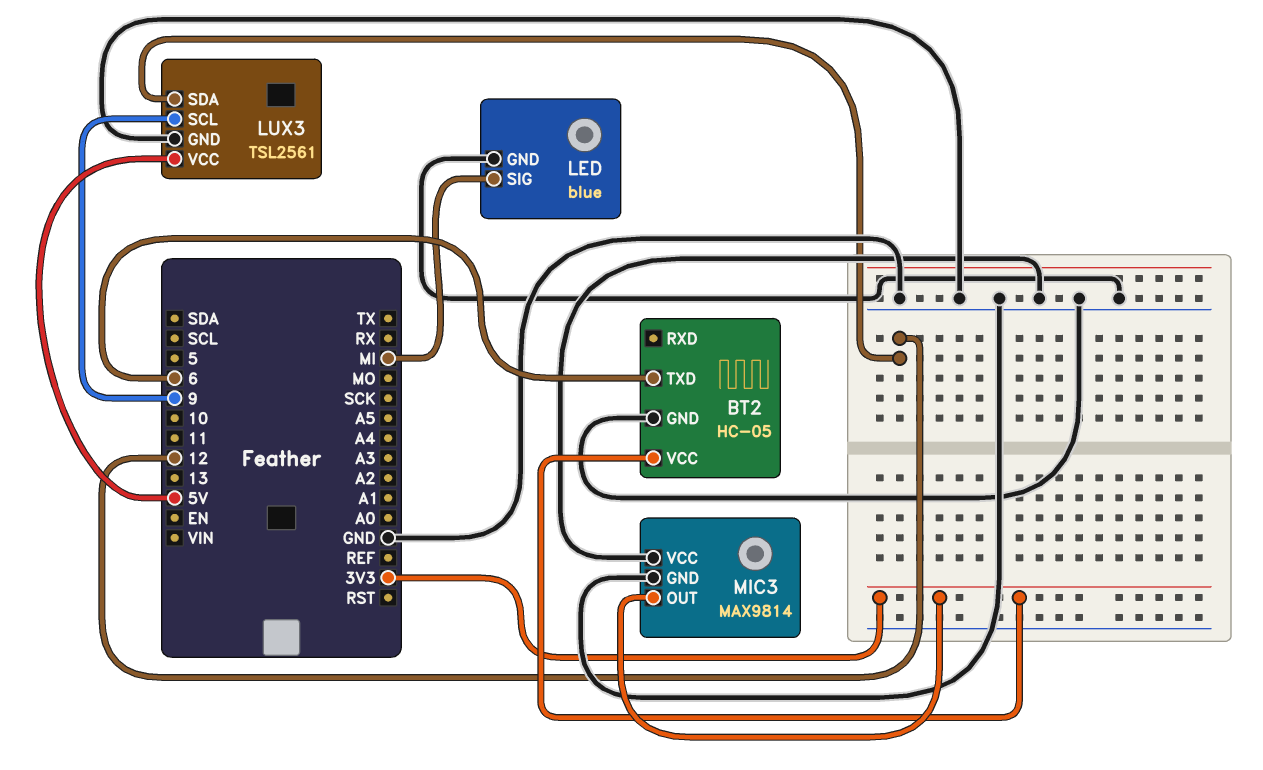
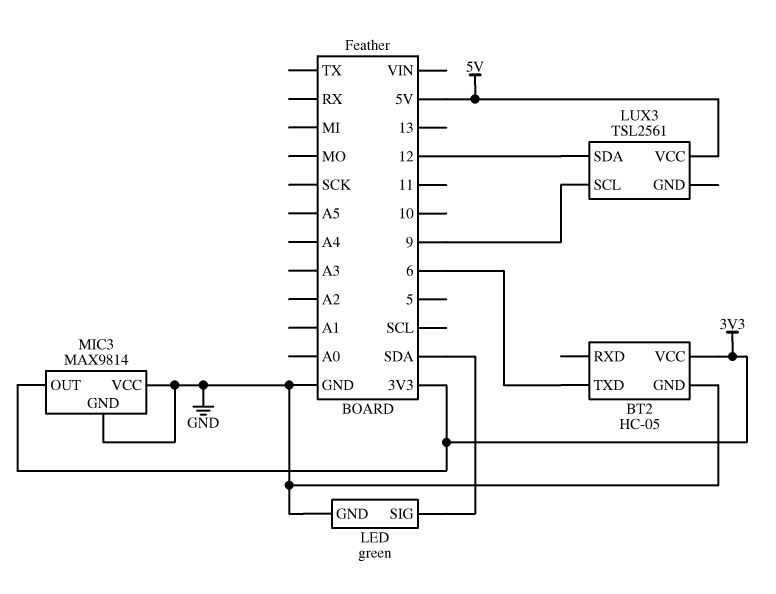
LED: blue -> green
LED pin SIG: MI -> SDA
LUX3 pin GND: GND -> none

